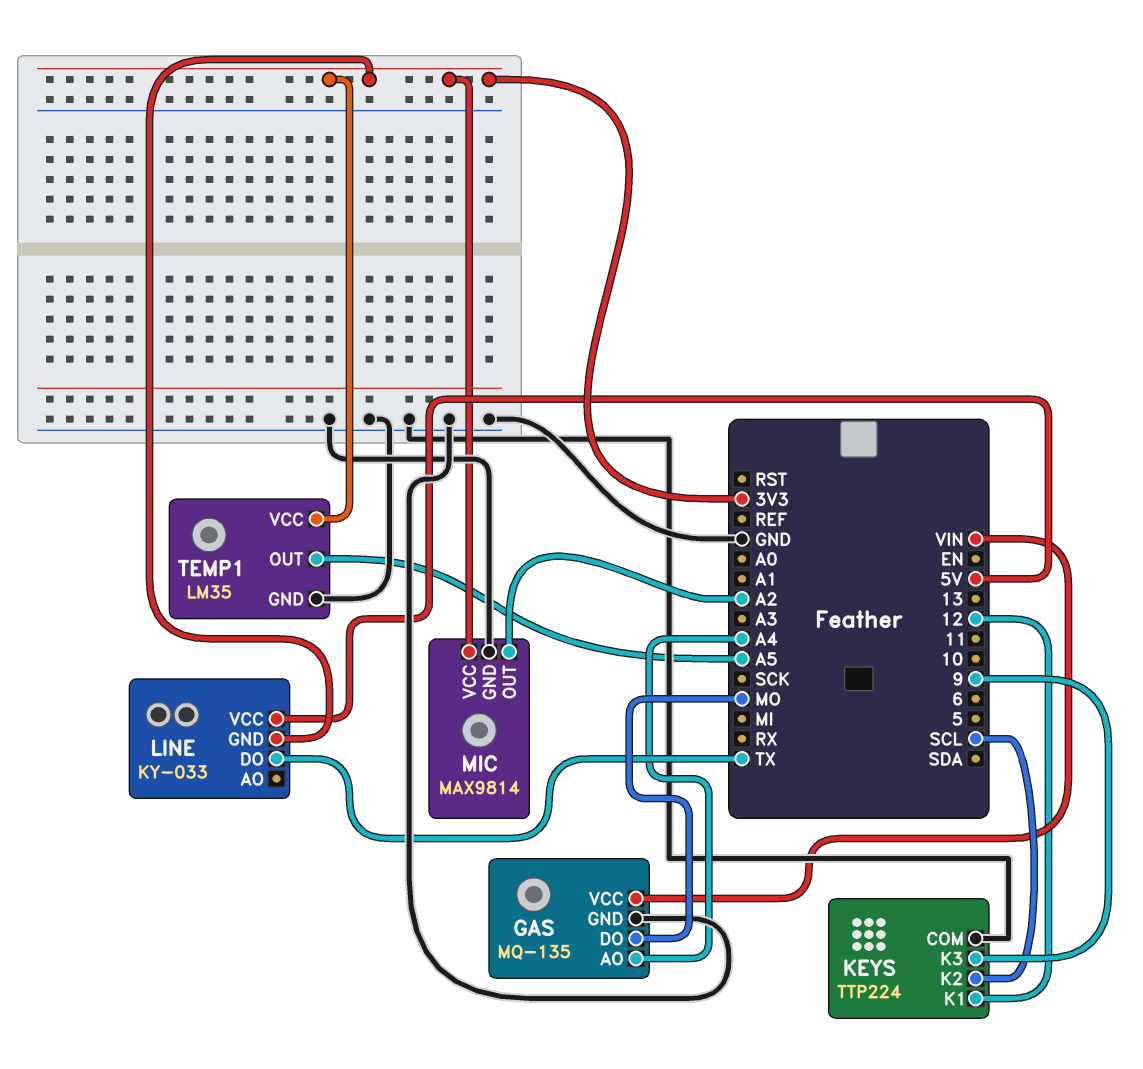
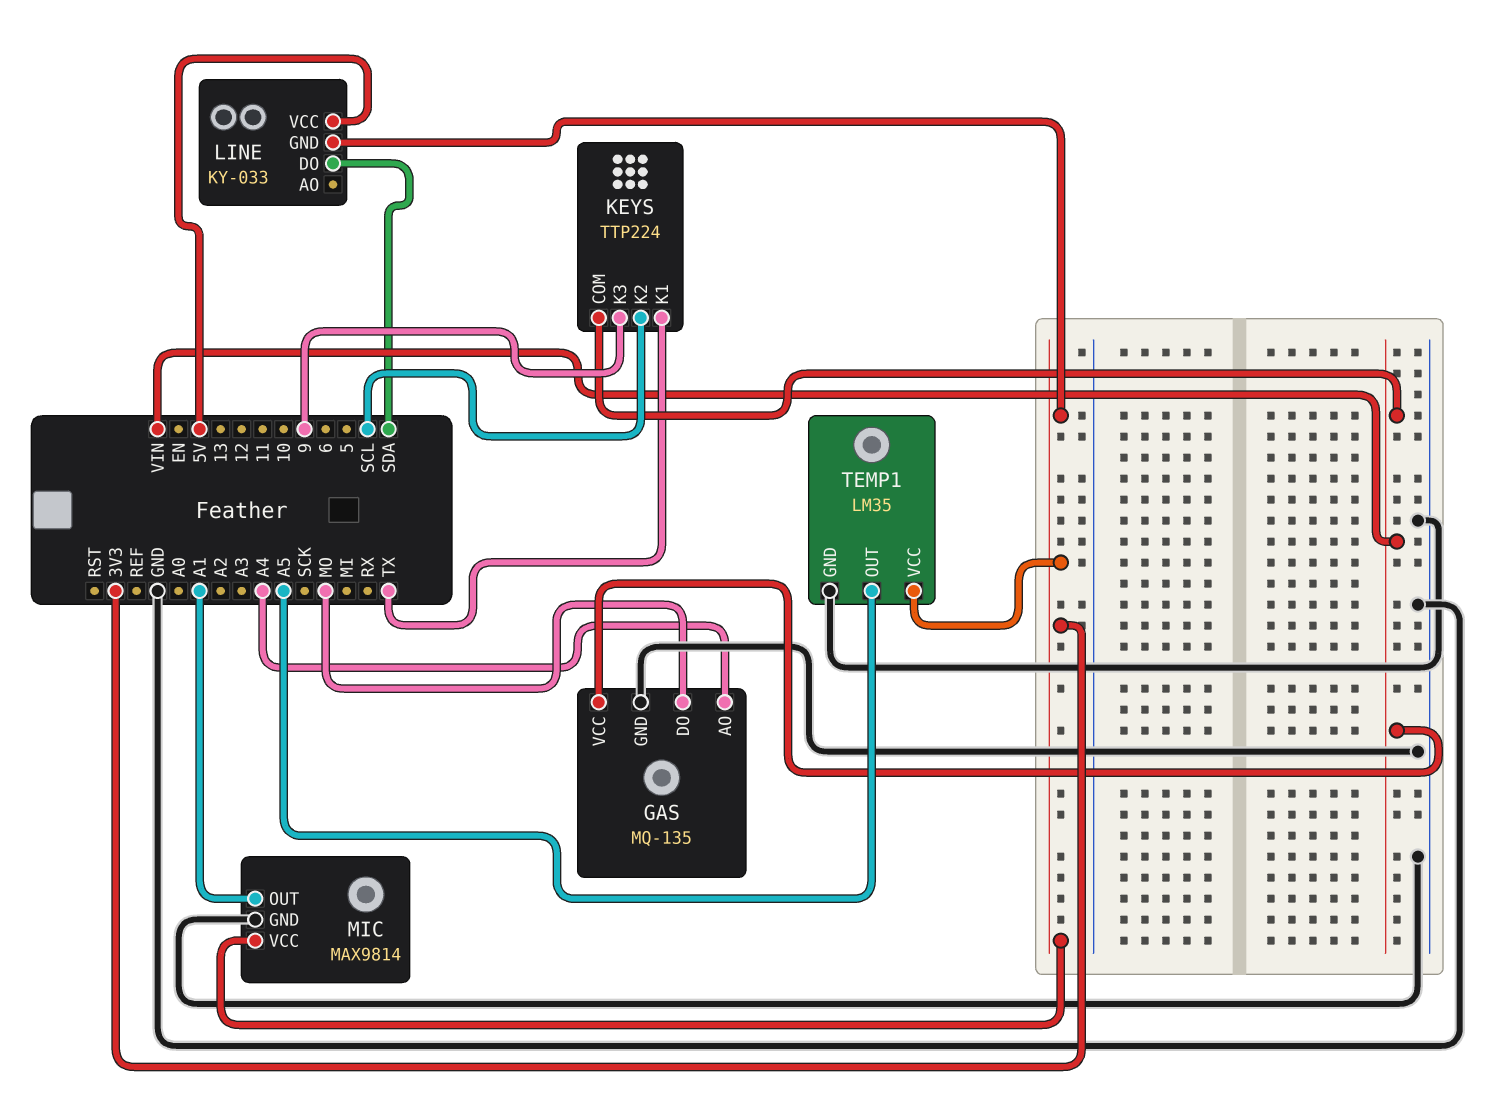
KEYS pin COM: GND -> VIN
KEYS pin K1: 12 -> TX
LINE pin DO: TX -> SDA
MIC pin OUT: A2 -> A1

